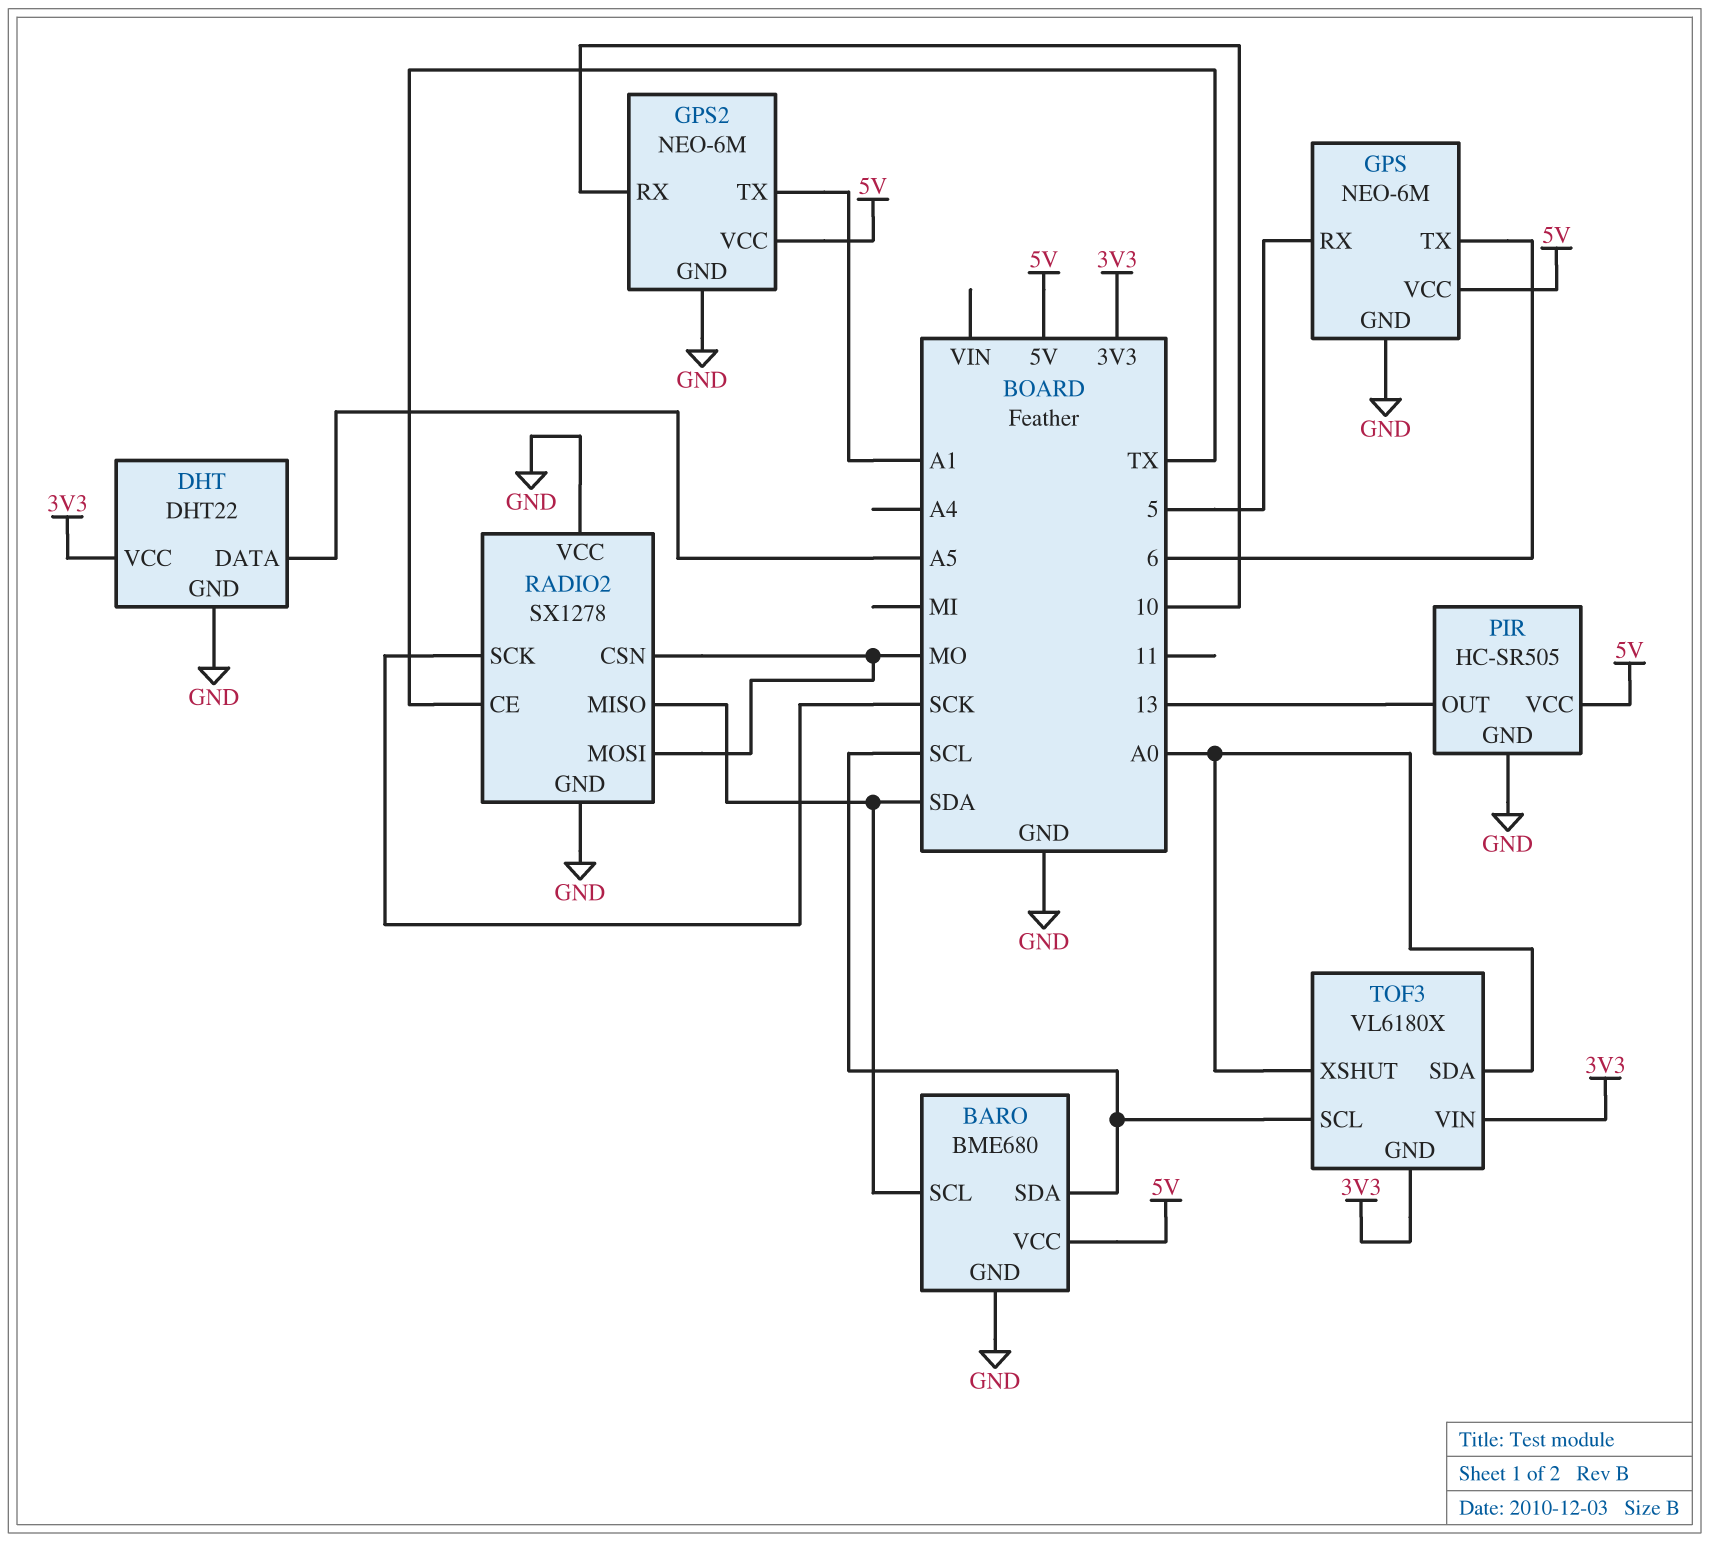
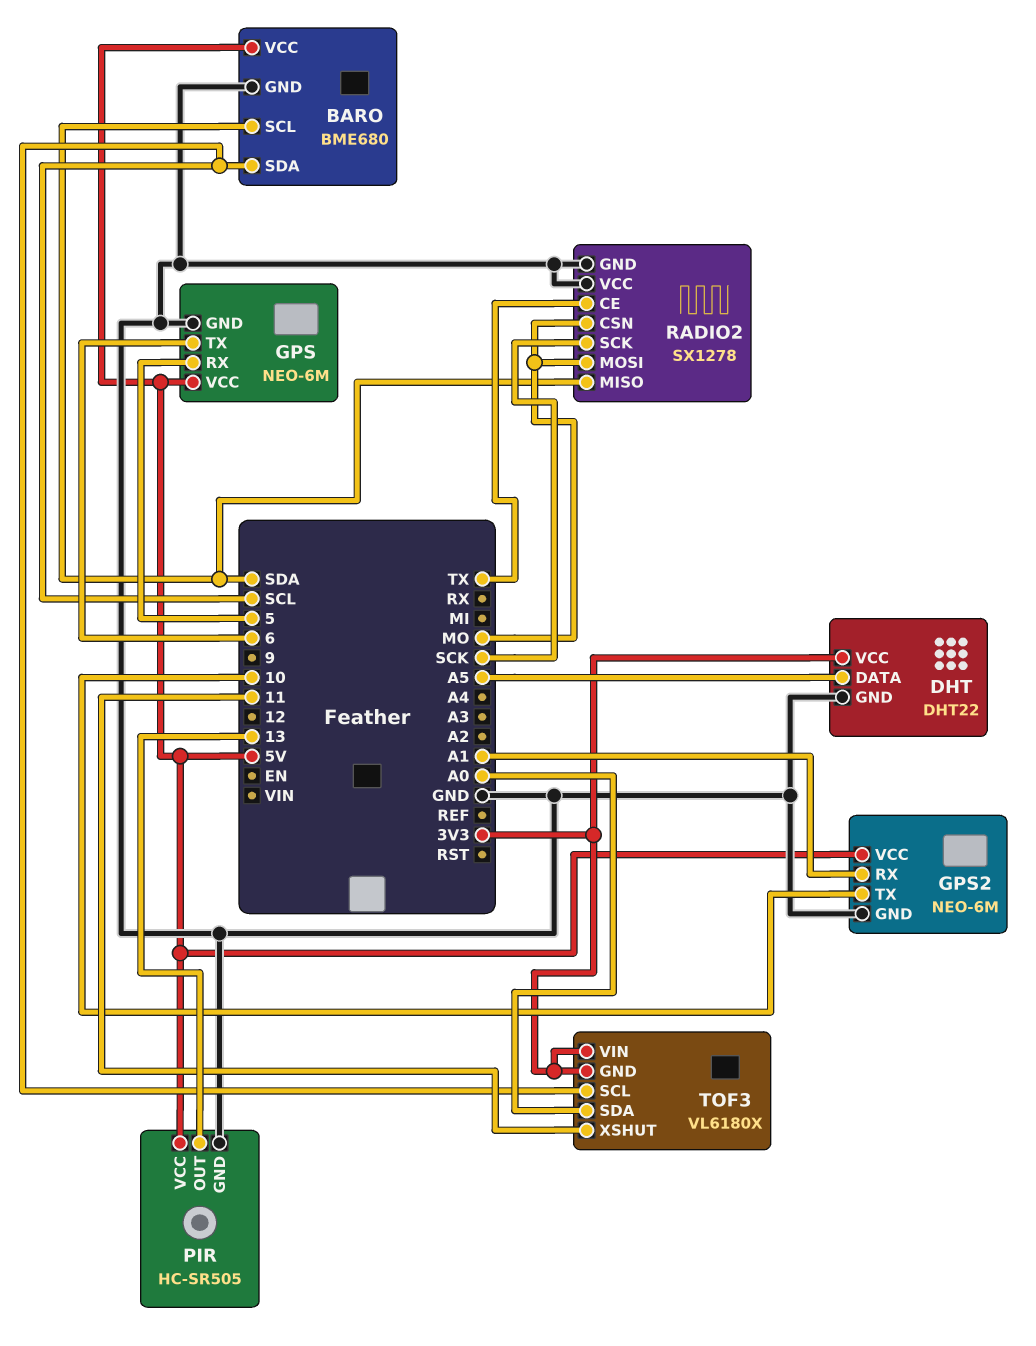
GPS2 pin RX: 10 -> A1
GPS2 pin TX: A1 -> 10
TOF3 pin XSHUT: A0 -> 11

